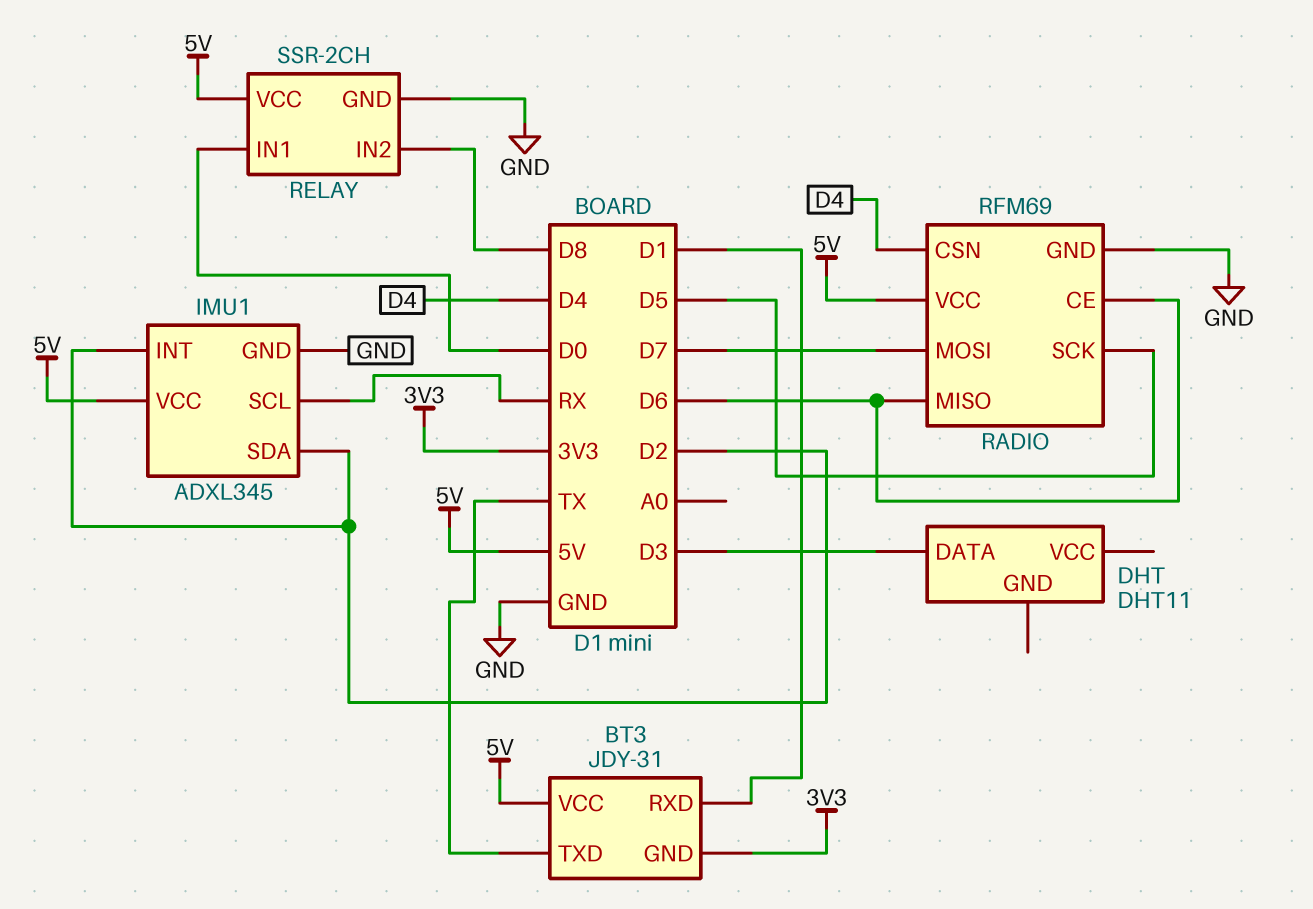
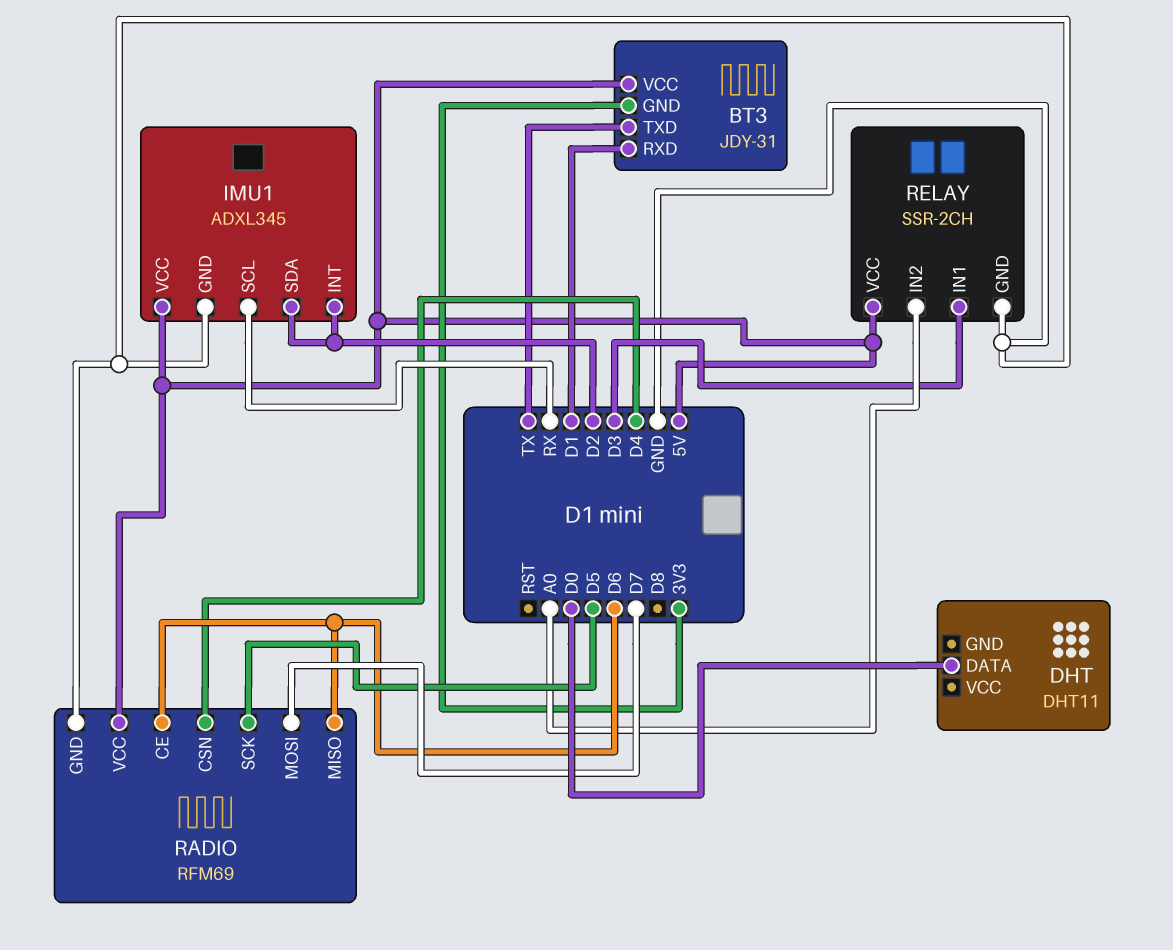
DHT pin DATA: D3 -> D0
RELAY pin IN1: D0 -> D3
RELAY pin IN2: D8 -> A0

